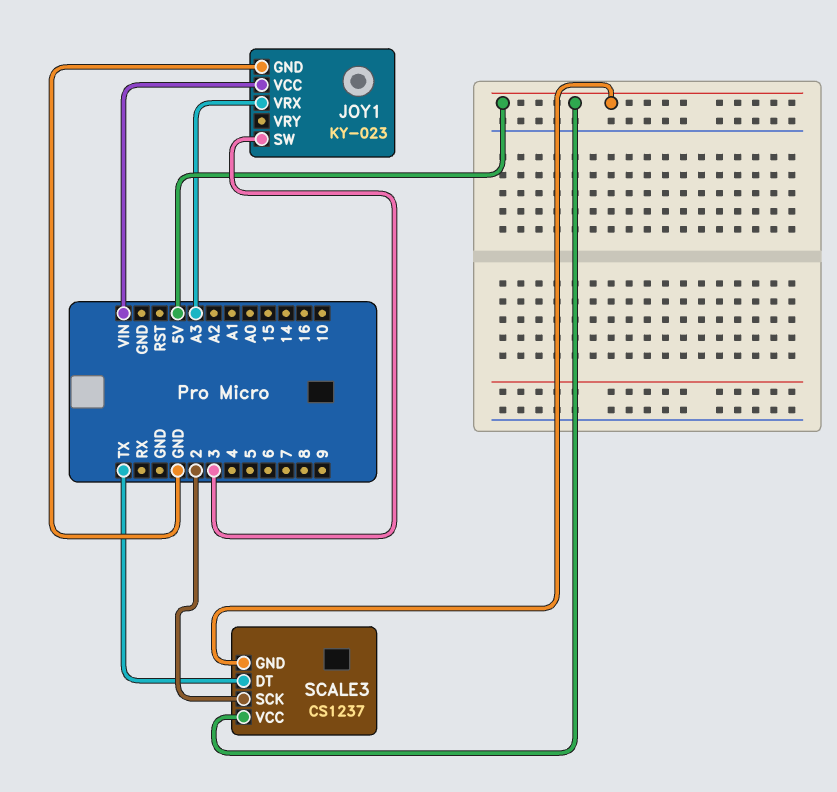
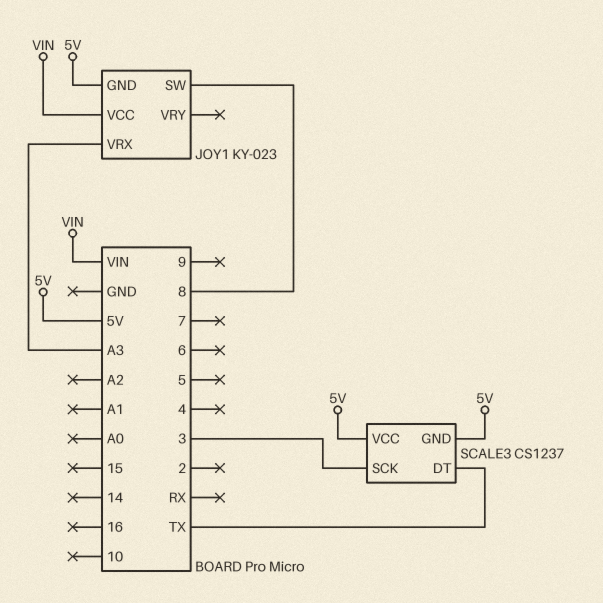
JOY1 pin GND: GND -> 5V
JOY1 pin SW: 3 -> 8
SCALE3 pin SCK: 2 -> 3

